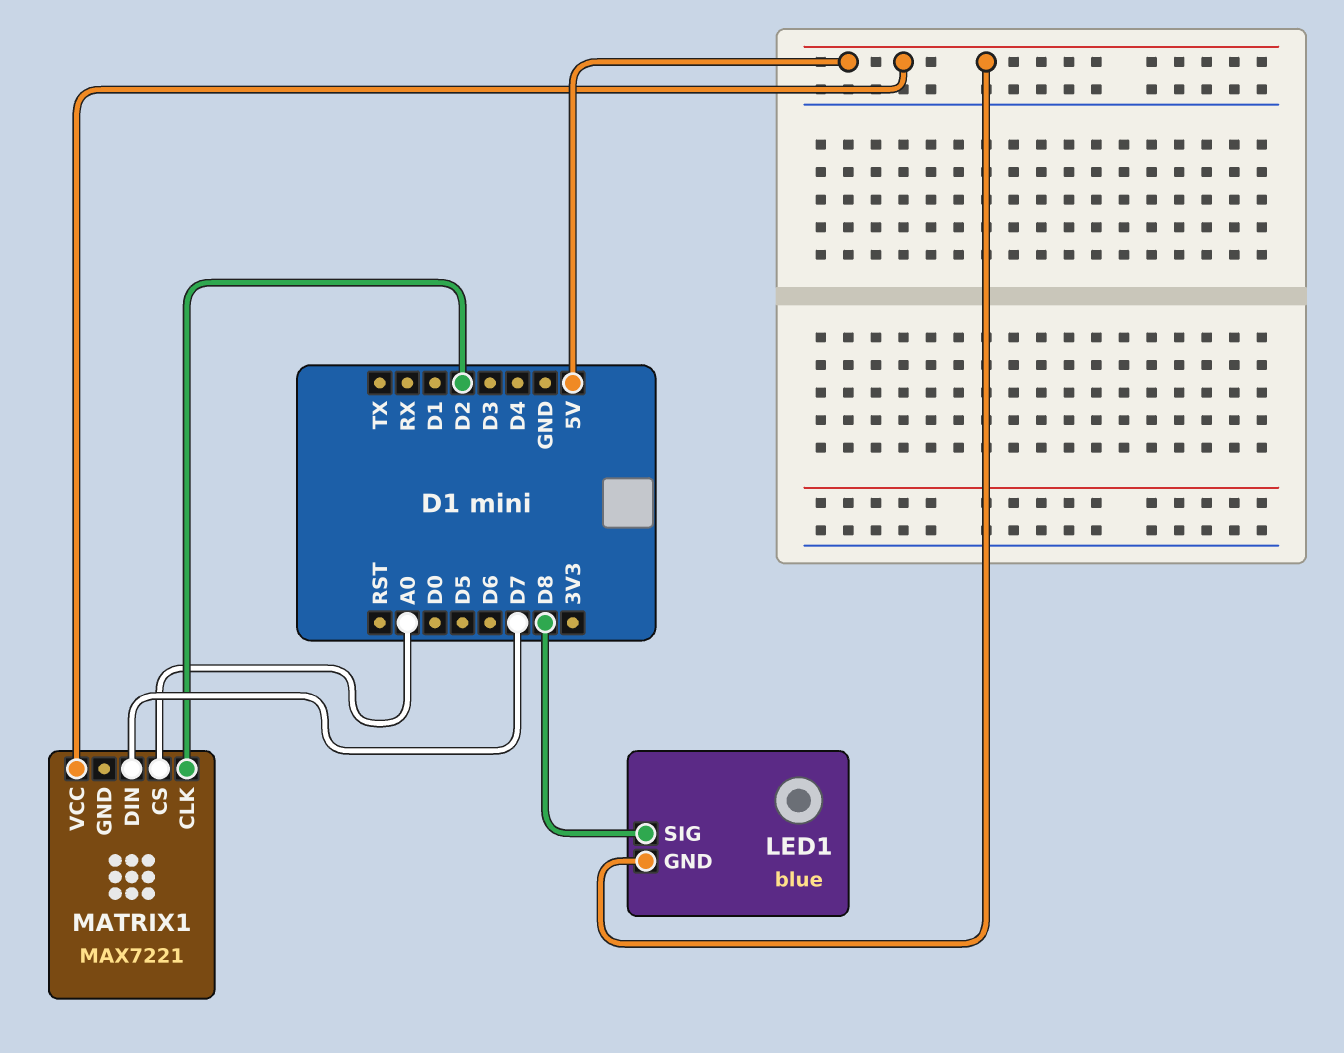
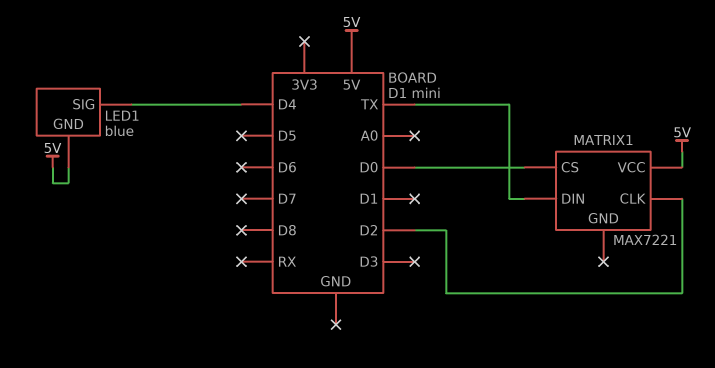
LED1 pin SIG: D8 -> D4
MATRIX1 pin CS: A0 -> D0
MATRIX1 pin DIN: D7 -> TX

